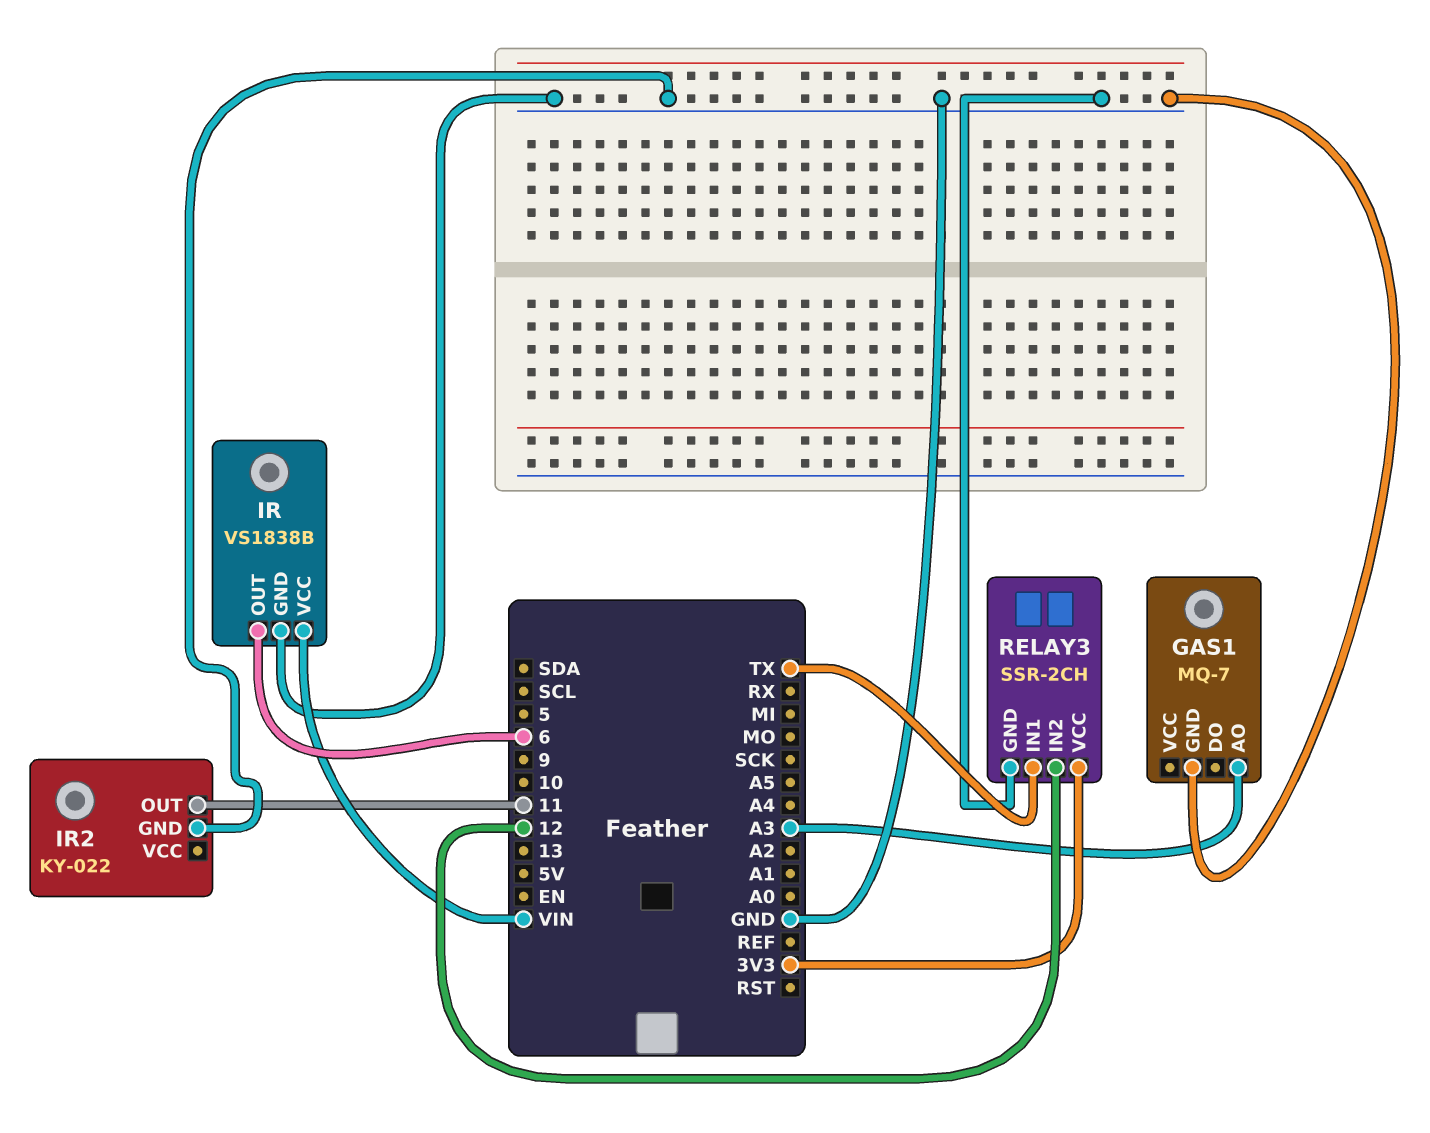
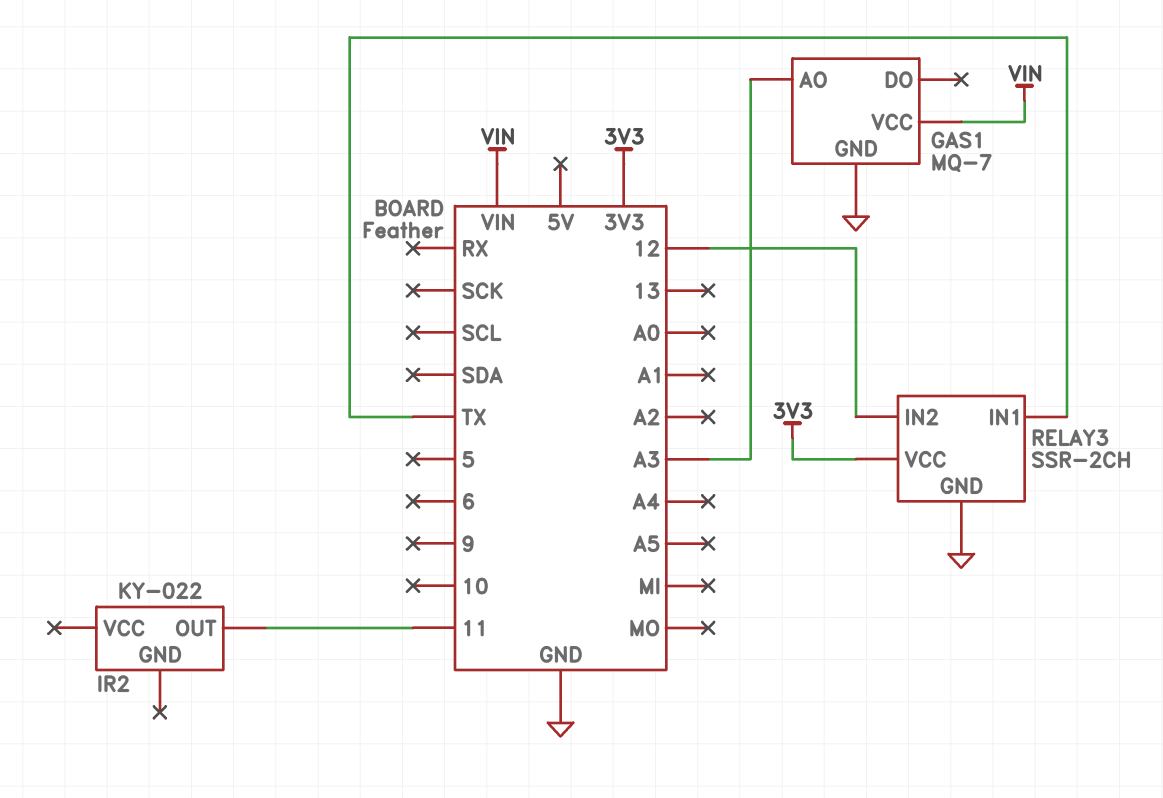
GAS1 pin VCC: none -> VIN
IR: VS1838B -> none
IR pin GND: GND -> none
IR pin OUT: 6 -> none
IR pin VCC: VIN -> none
IR2 pin GND: GND -> none

